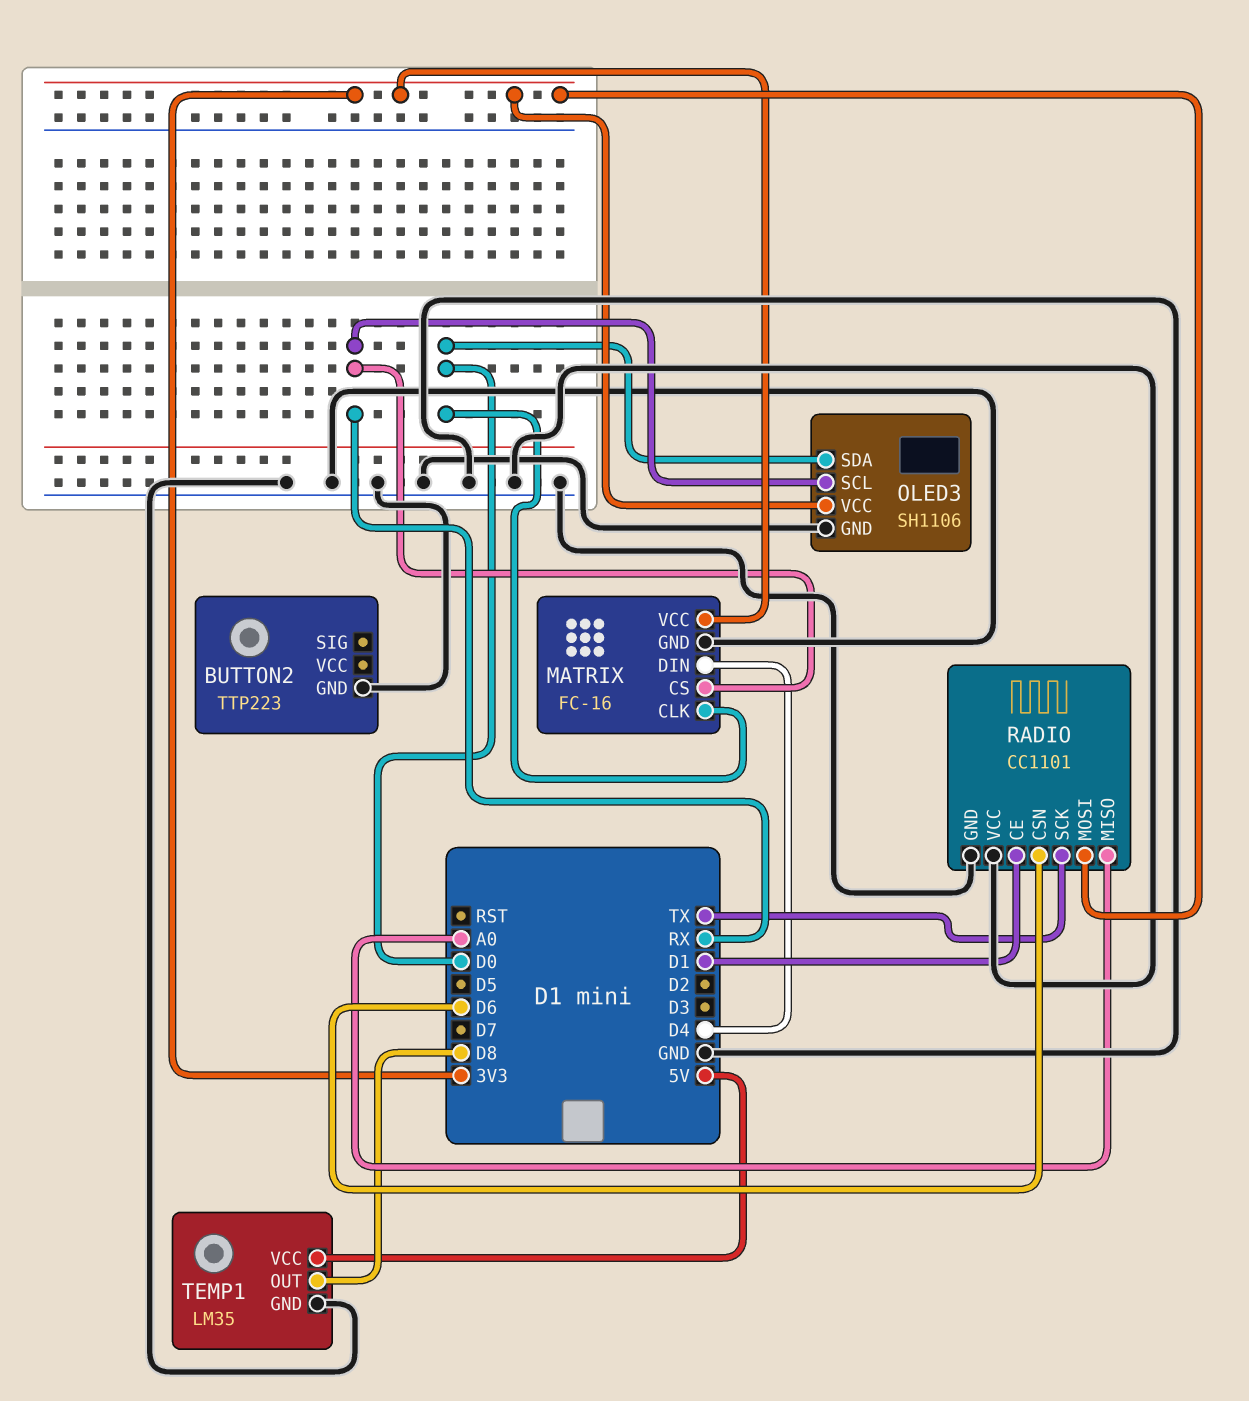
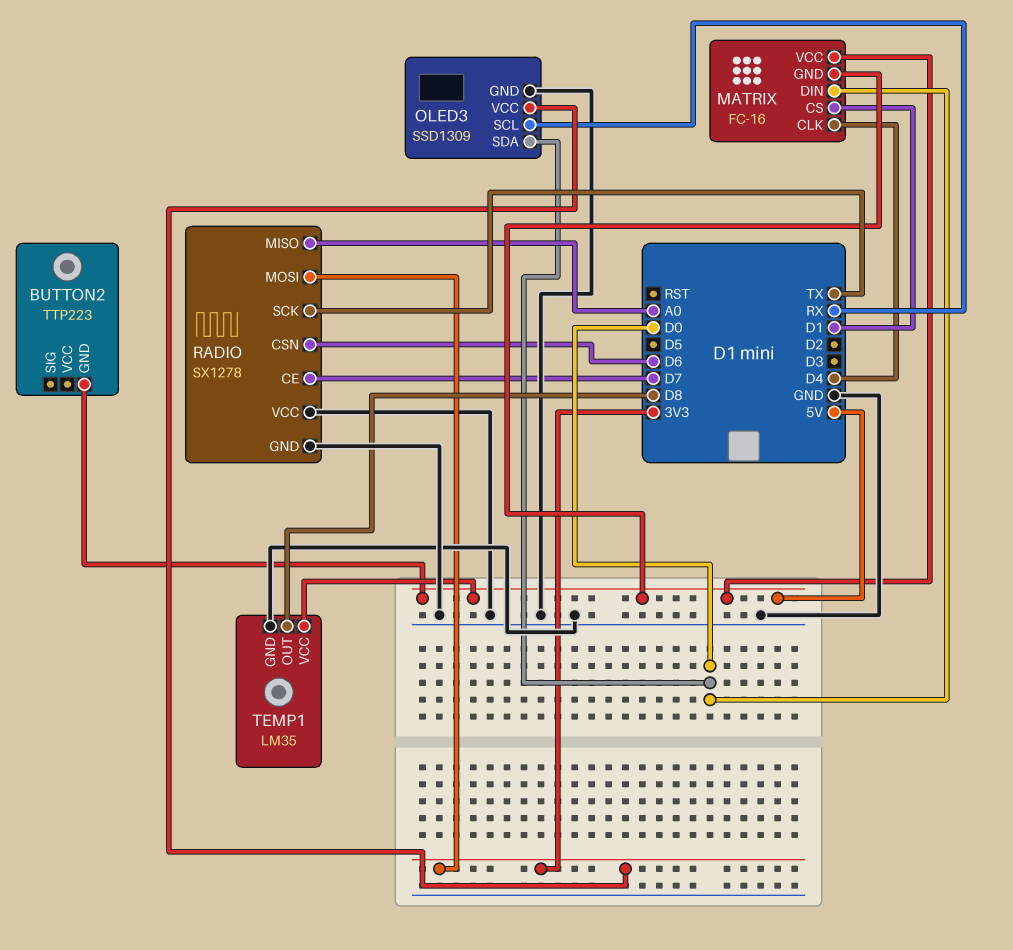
BUTTON2 pin GND: GND -> 5V
MATRIX pin CLK: D0 -> D4
MATRIX pin CS: RX -> D1
MATRIX pin DIN: D4 -> D0
MATRIX pin GND: GND -> 5V
MATRIX pin VCC: 3V3 -> 5V
OLED3: SH1106 -> SSD1309
RADIO: CC1101 -> SX1278
RADIO pin CE: D1 -> D7

